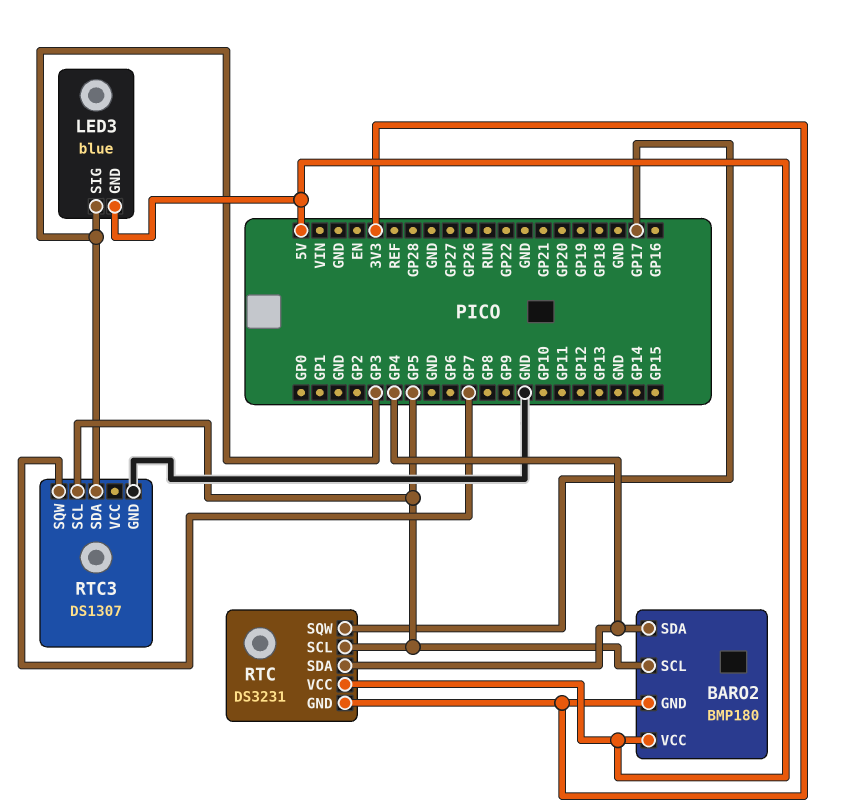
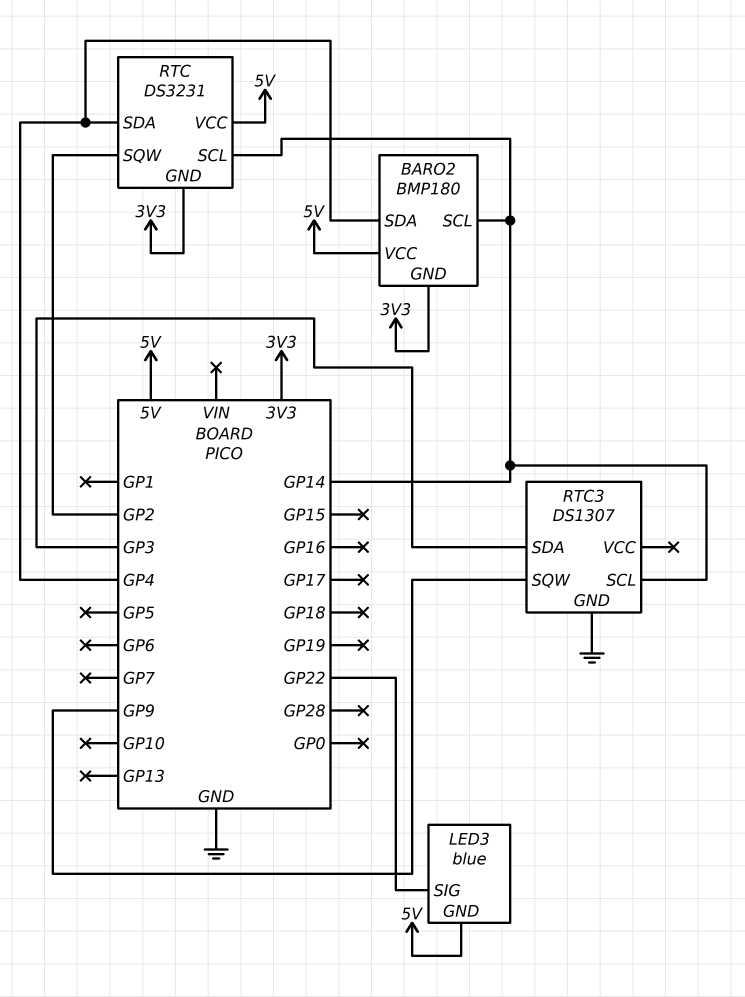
BARO2 pin SCL: GP5 -> GP14
LED3 pin SIG: GP3 -> GP22
RTC pin SCL: GP5 -> GP14
RTC pin SQW: GP17 -> GP2
RTC3 pin SCL: GP5 -> GP14
RTC3 pin SQW: GP7 -> GP9

